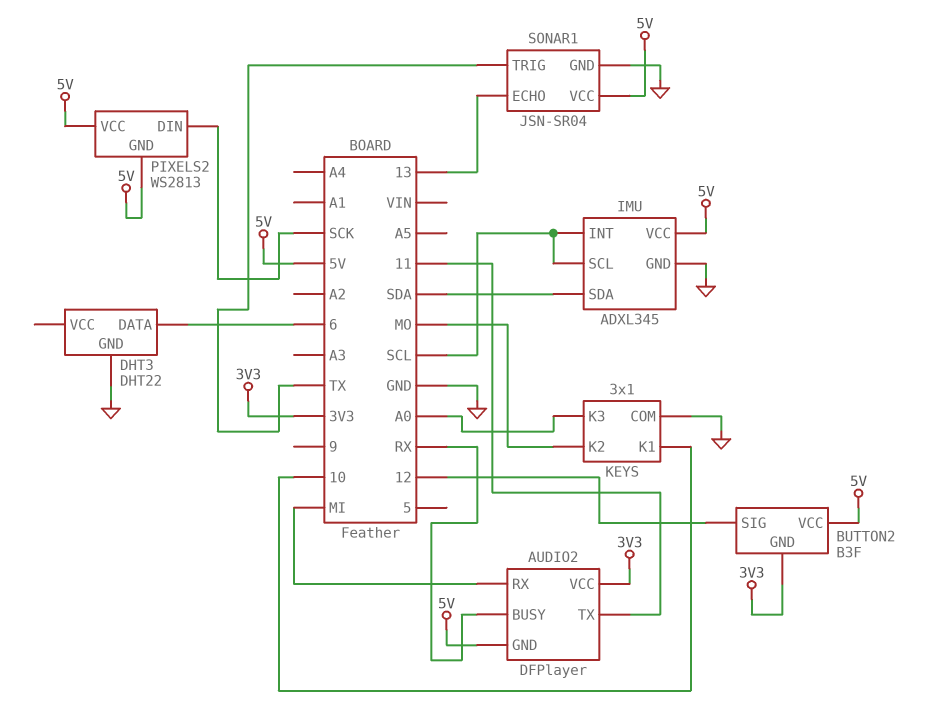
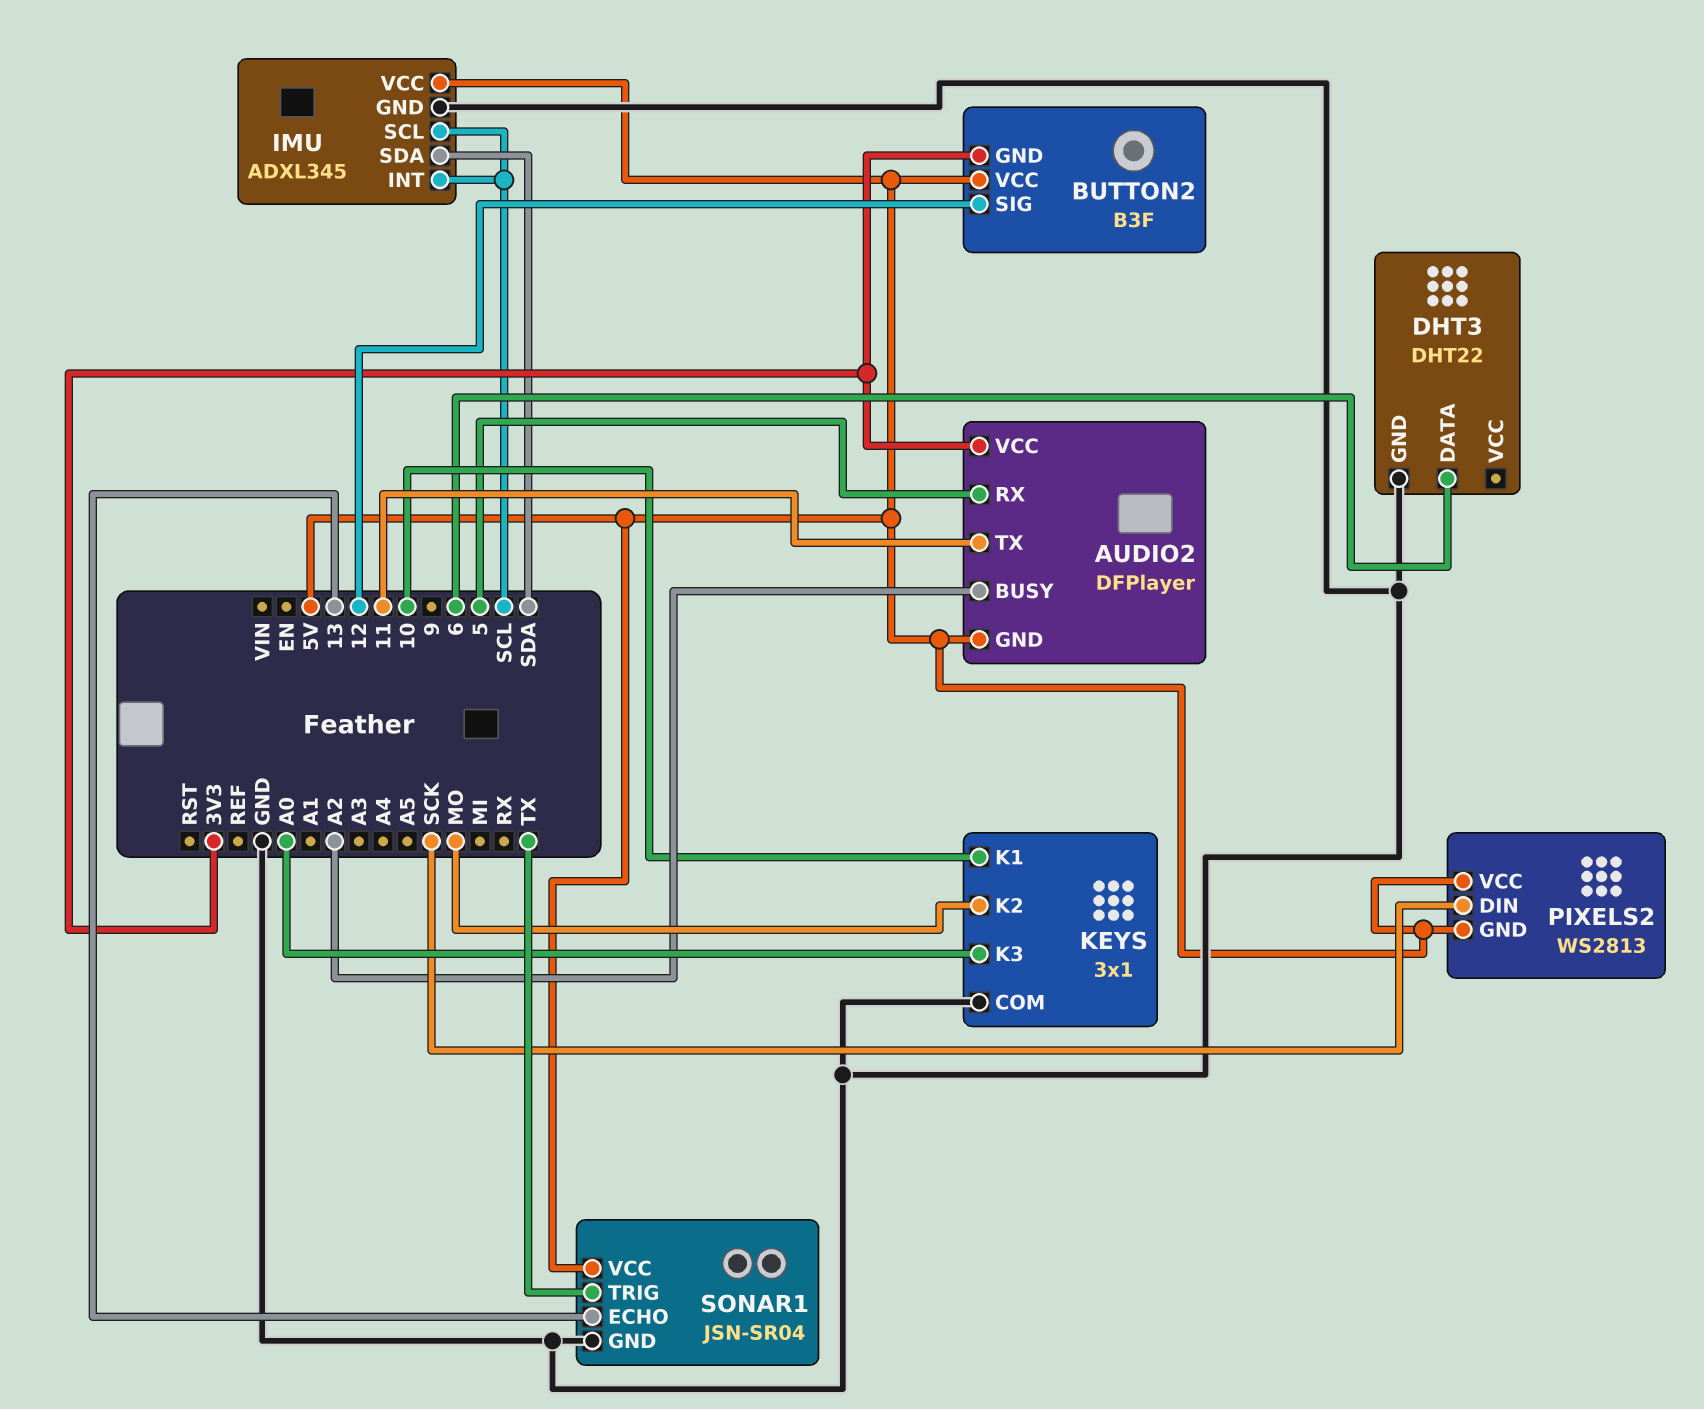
AUDIO2 pin BUSY: RX -> A2
AUDIO2 pin RX: MI -> 5

